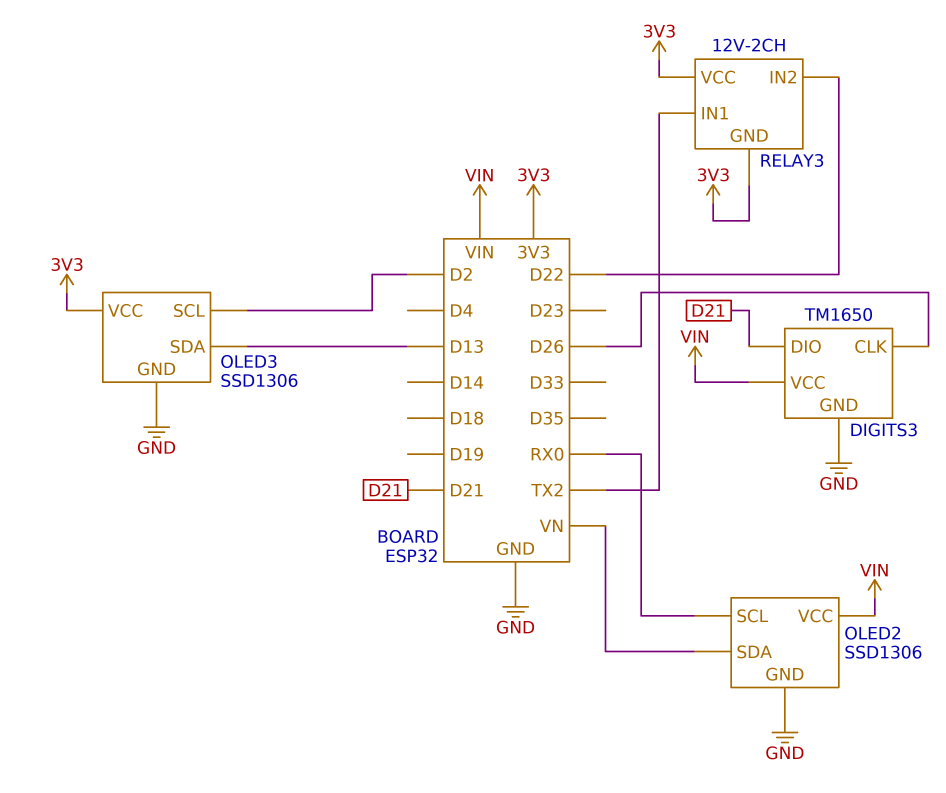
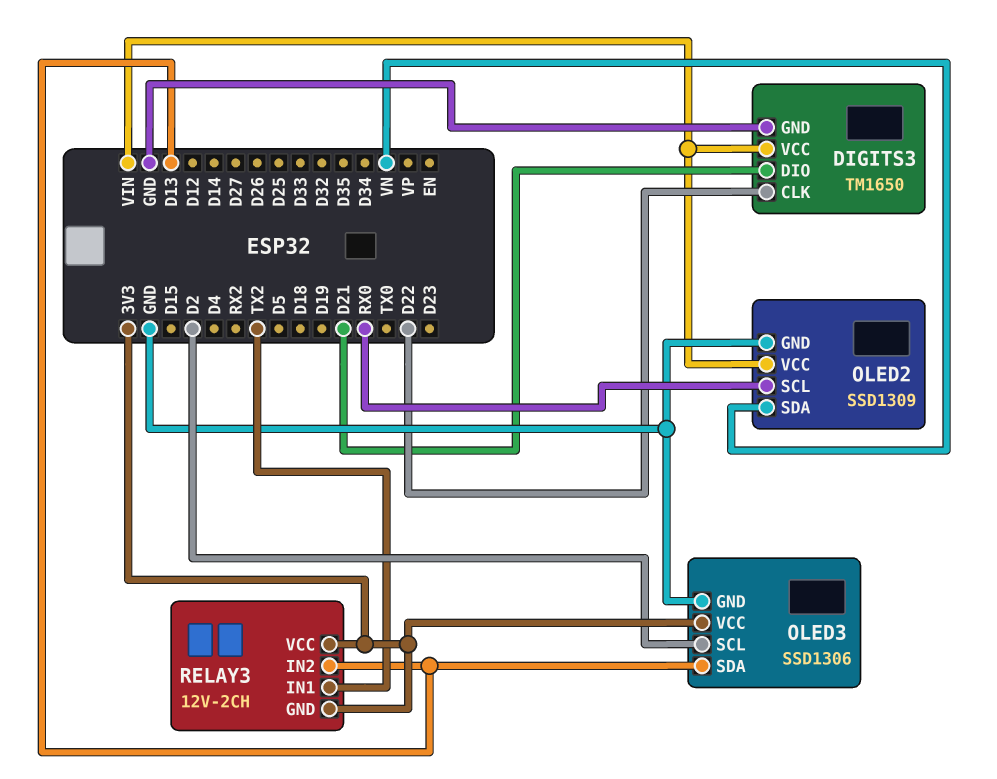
DIGITS3 pin CLK: D26 -> D22
OLED2: SSD1306 -> SSD1309
RELAY3 pin IN2: D22 -> D13

